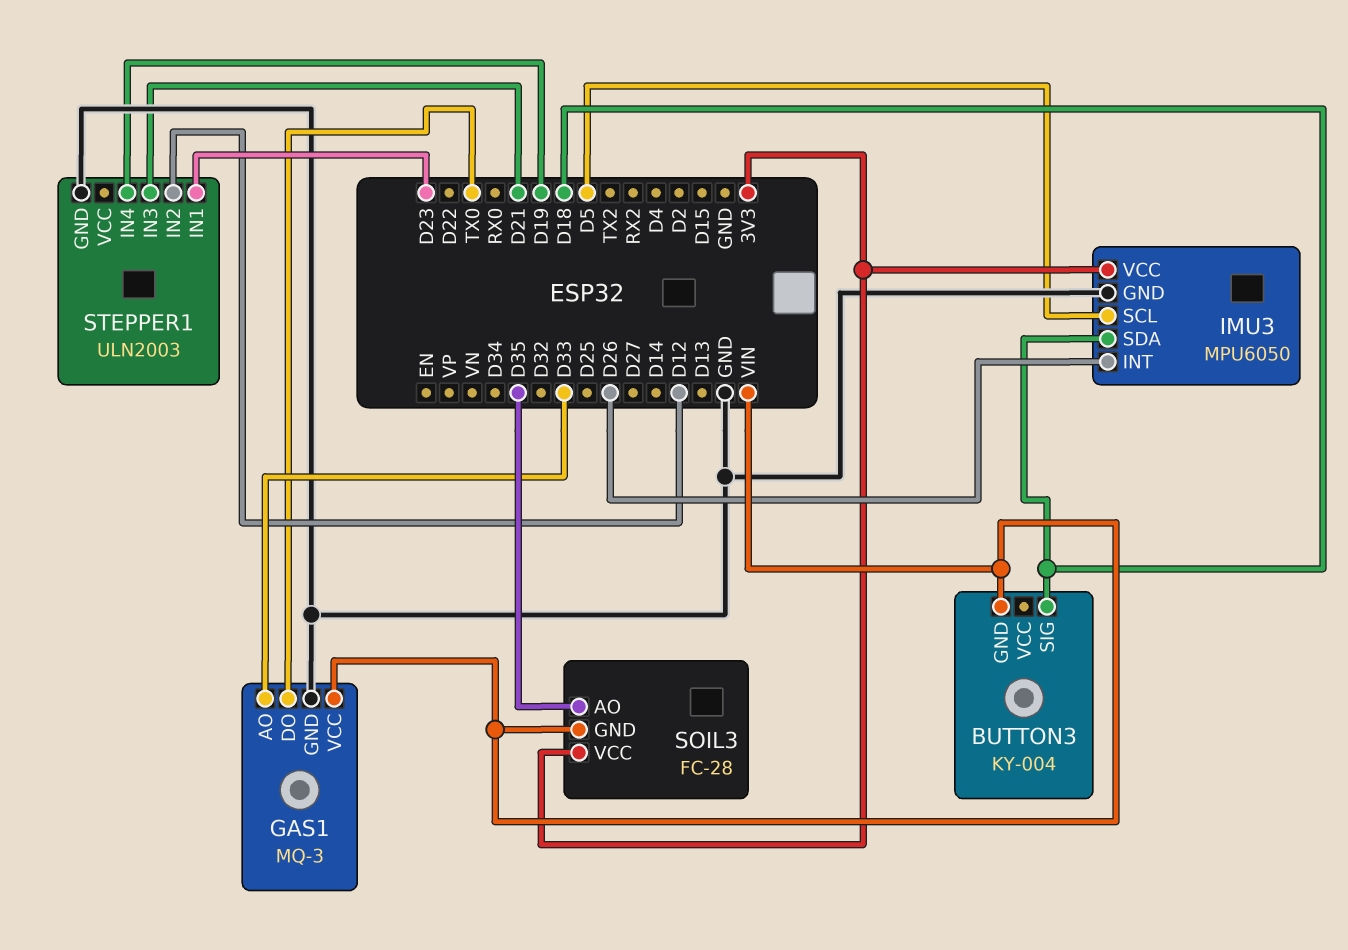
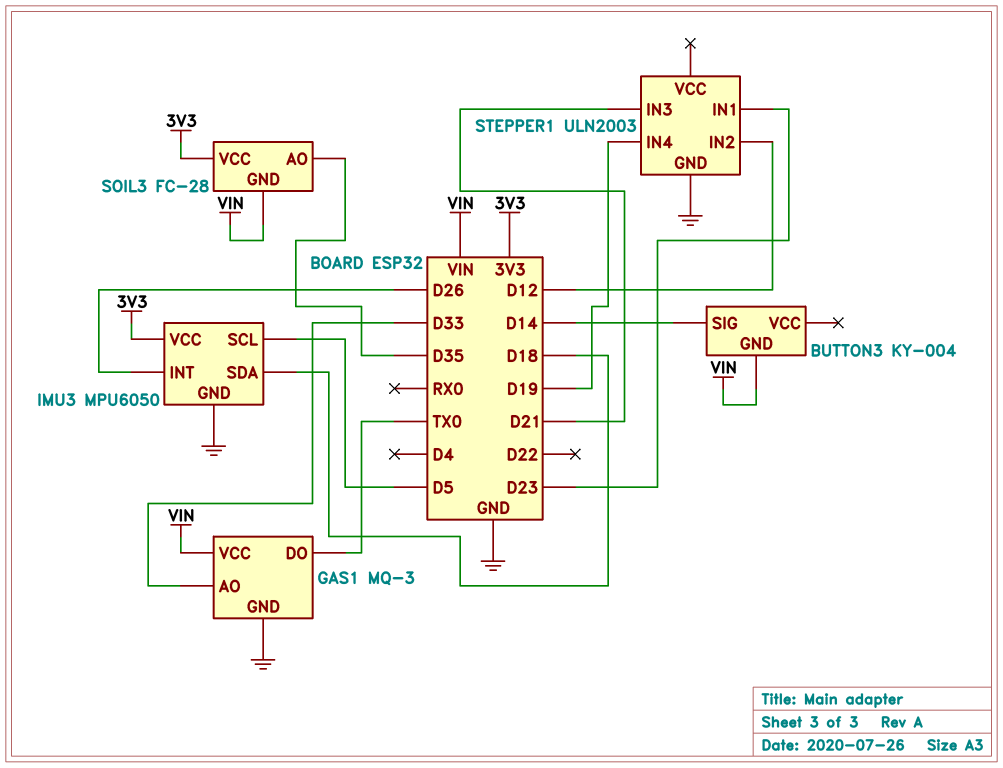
BUTTON3 pin SIG: D18 -> D14

